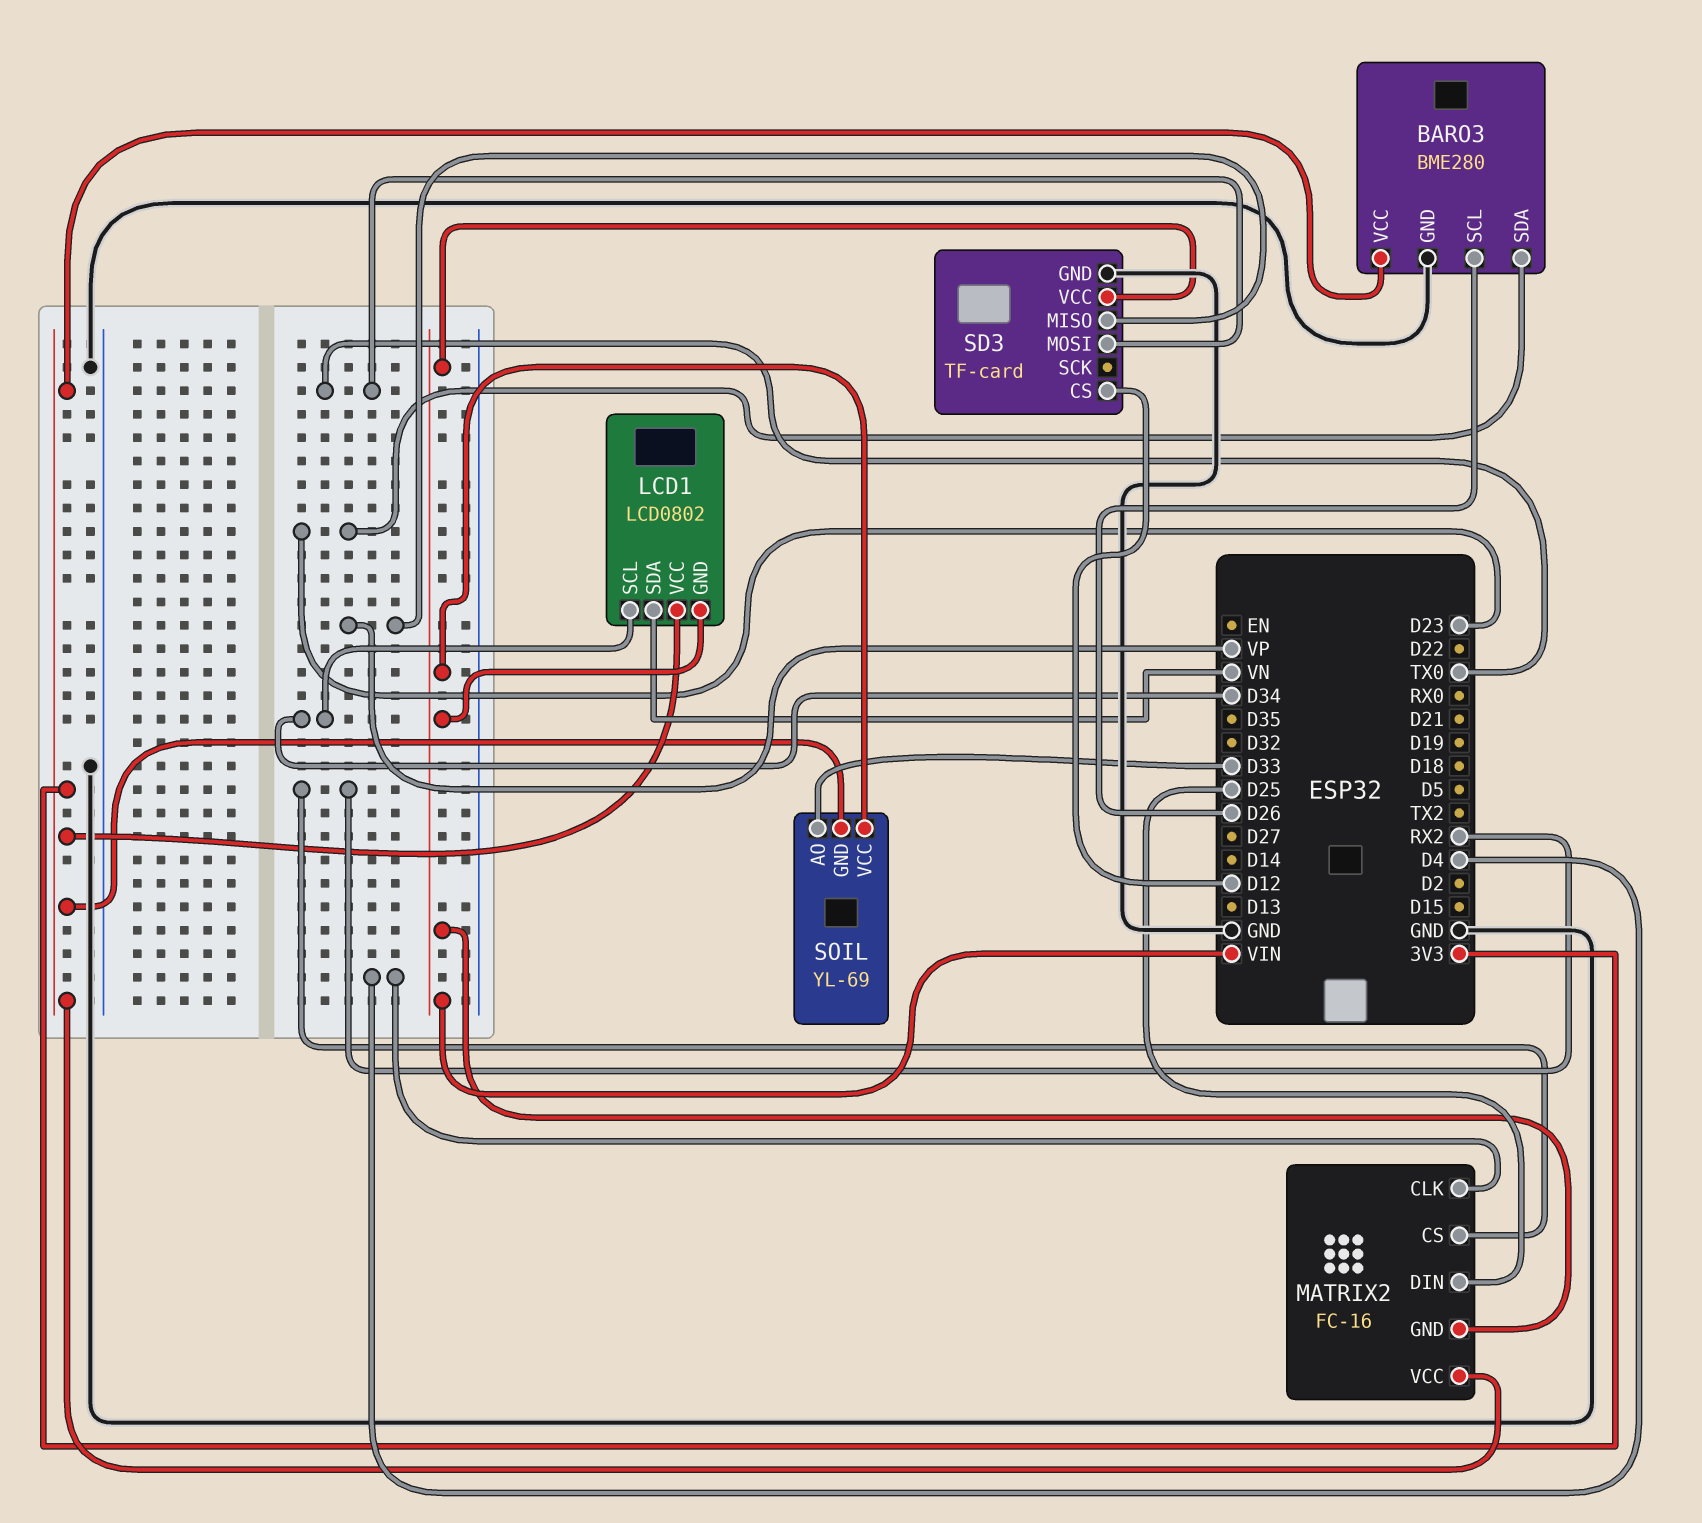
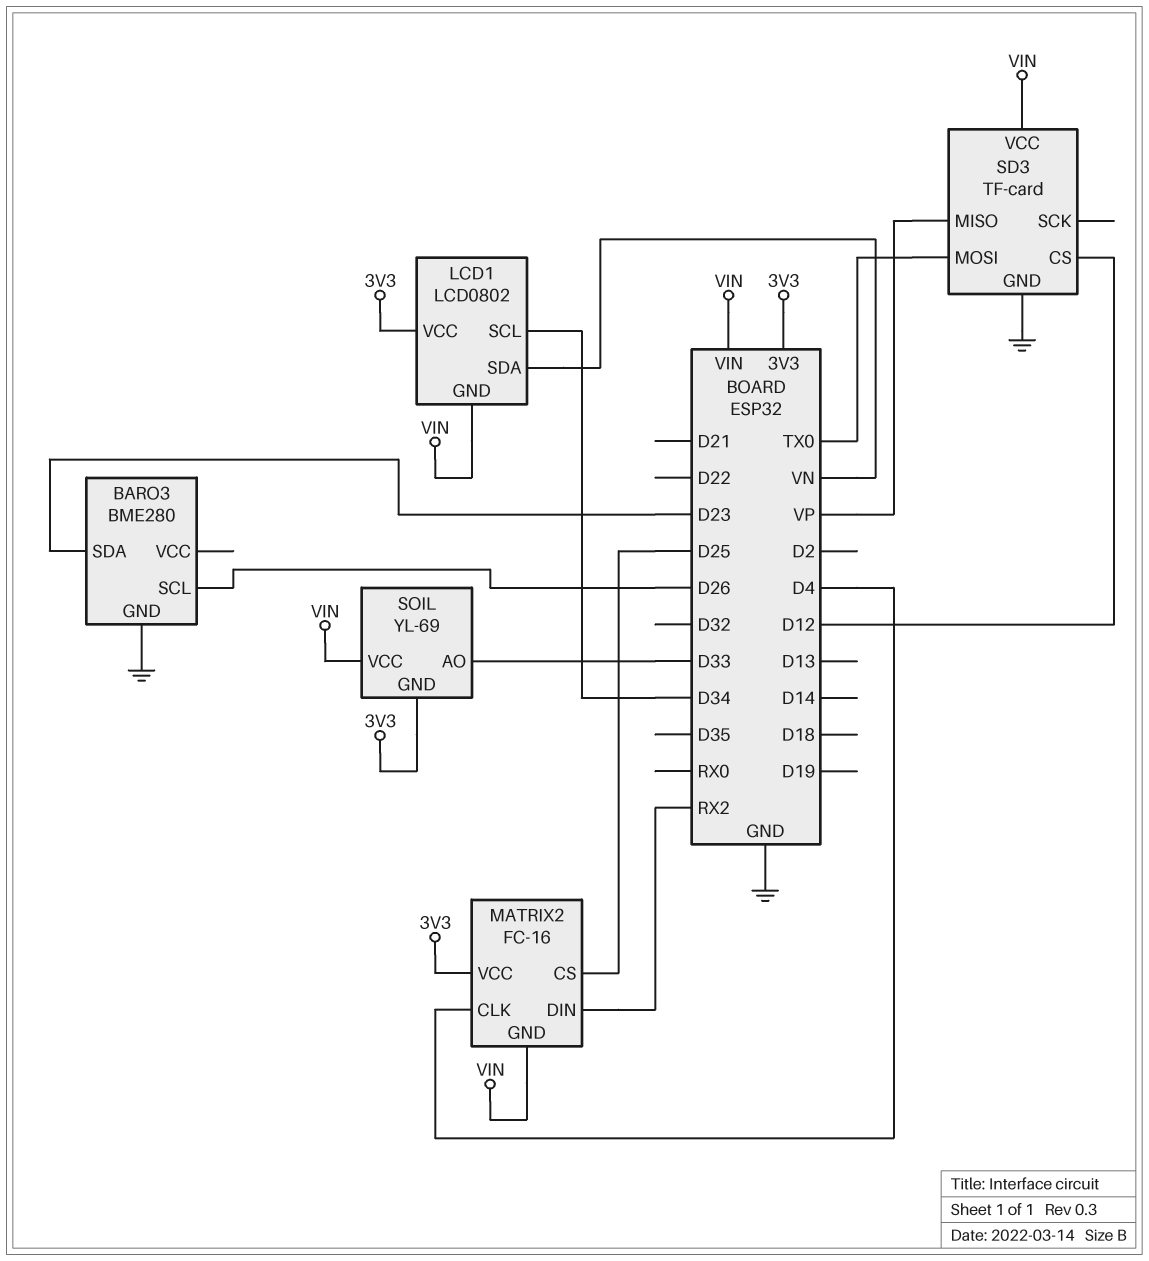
BARO3 pin VCC: 3V3 -> none
MATRIX2 pin CS: RX2 -> D25
MATRIX2 pin DIN: D25 -> RX2

